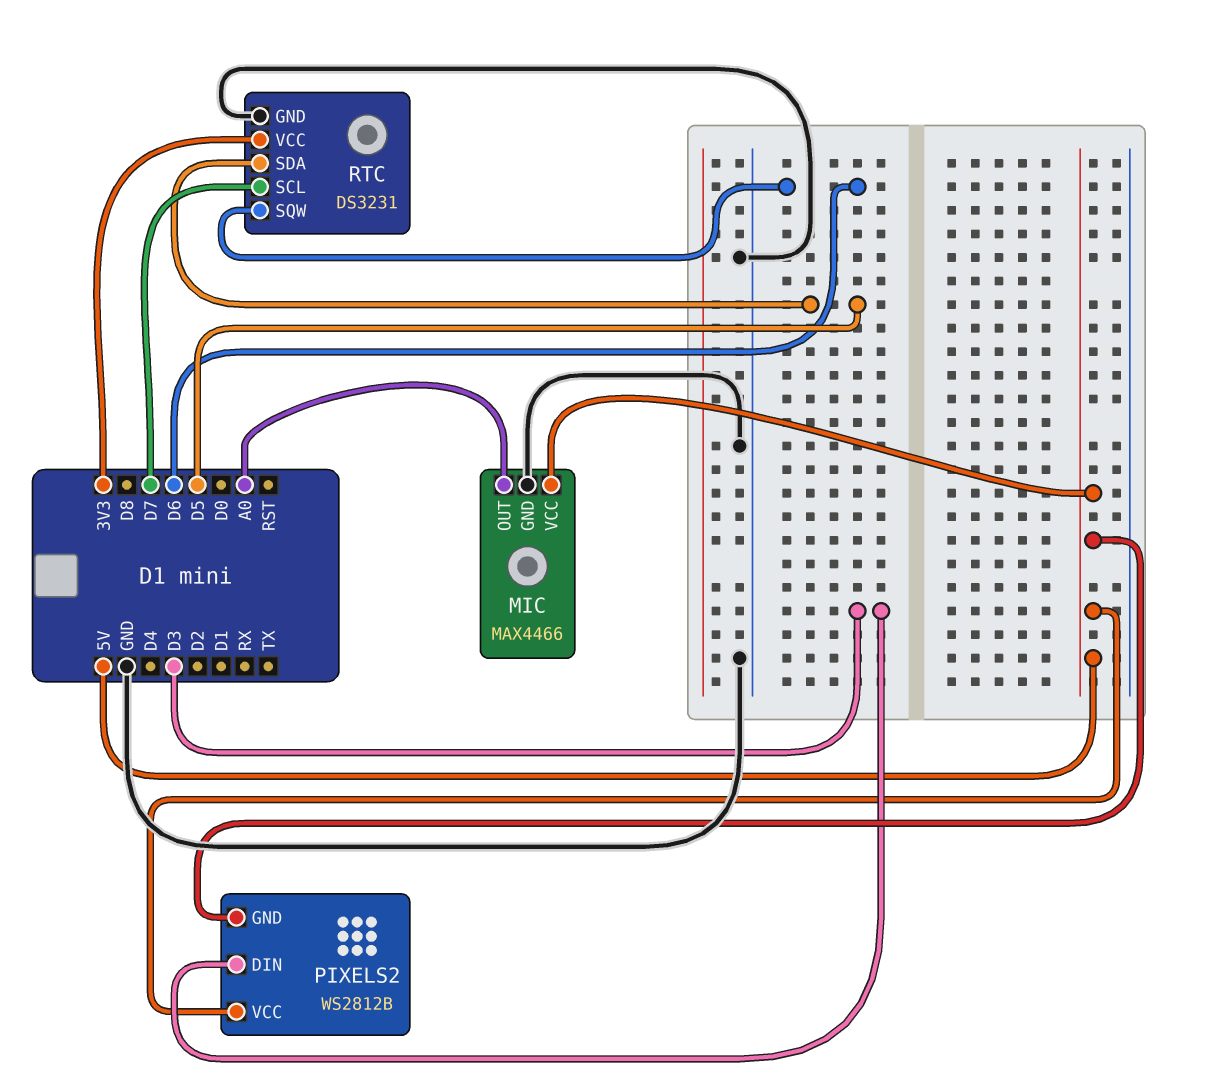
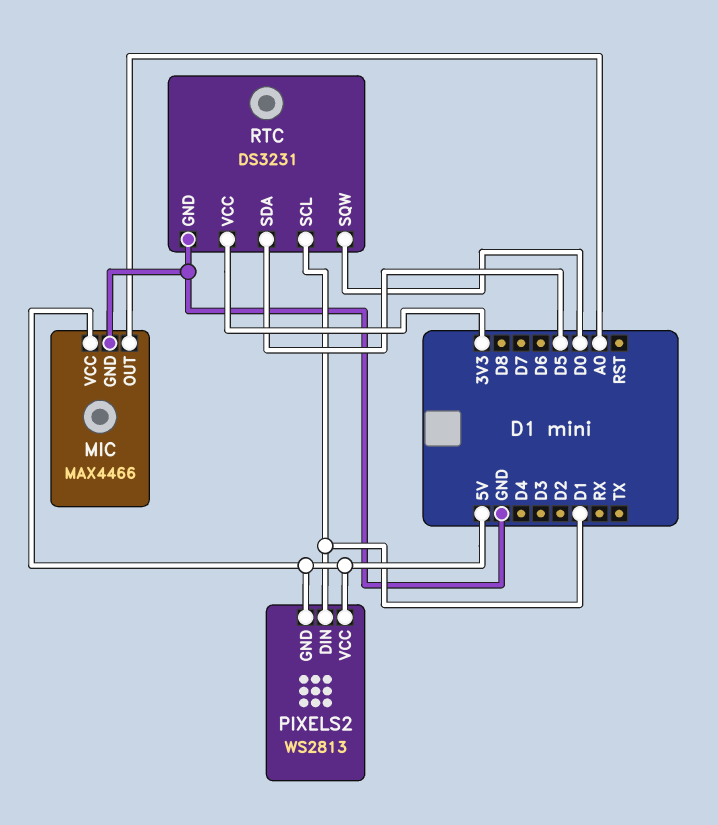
PIXELS2: WS2812B -> WS2813
PIXELS2 pin DIN: D3 -> D1
RTC pin SCL: D7 -> D1
RTC pin SQW: D6 -> D0

